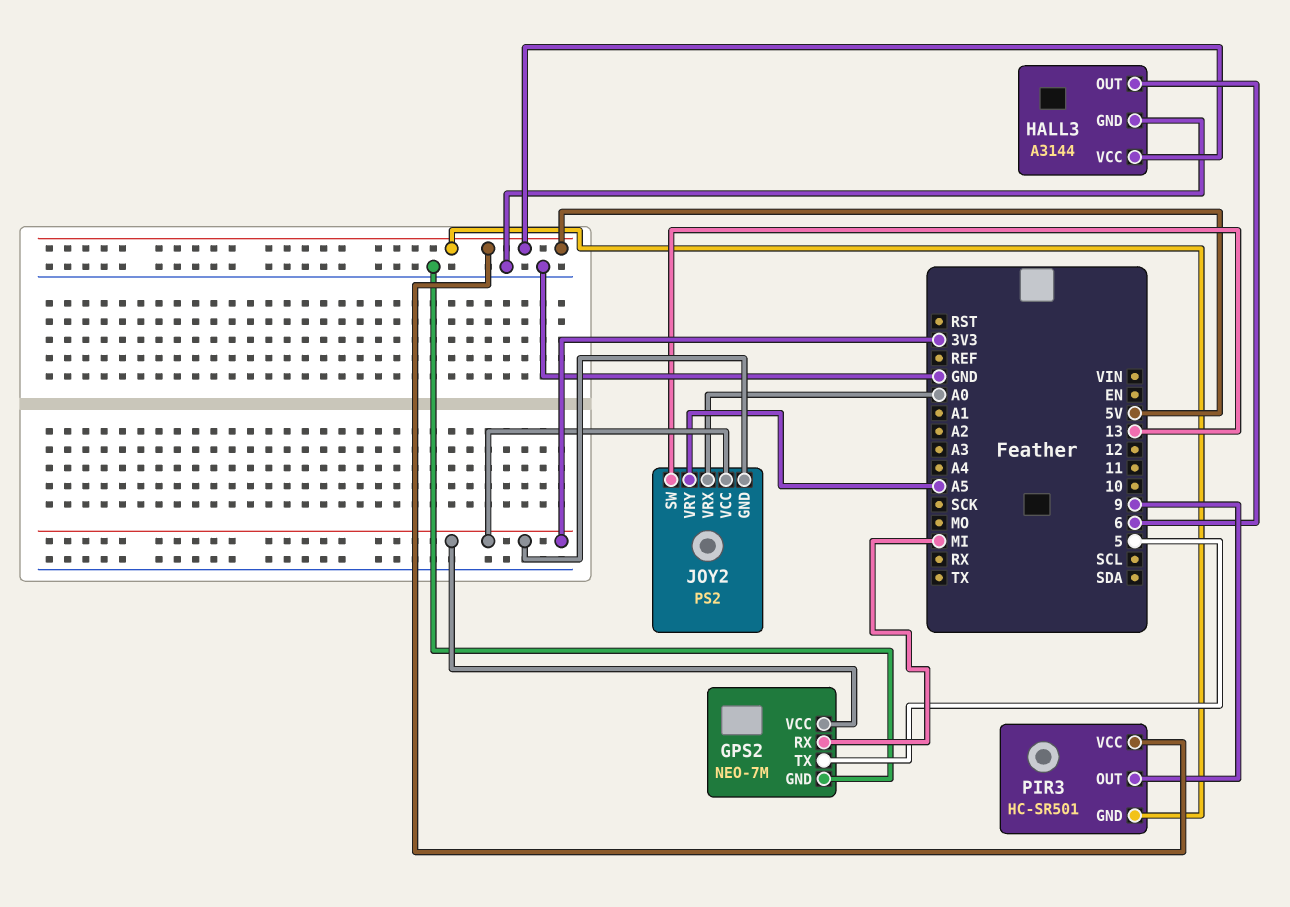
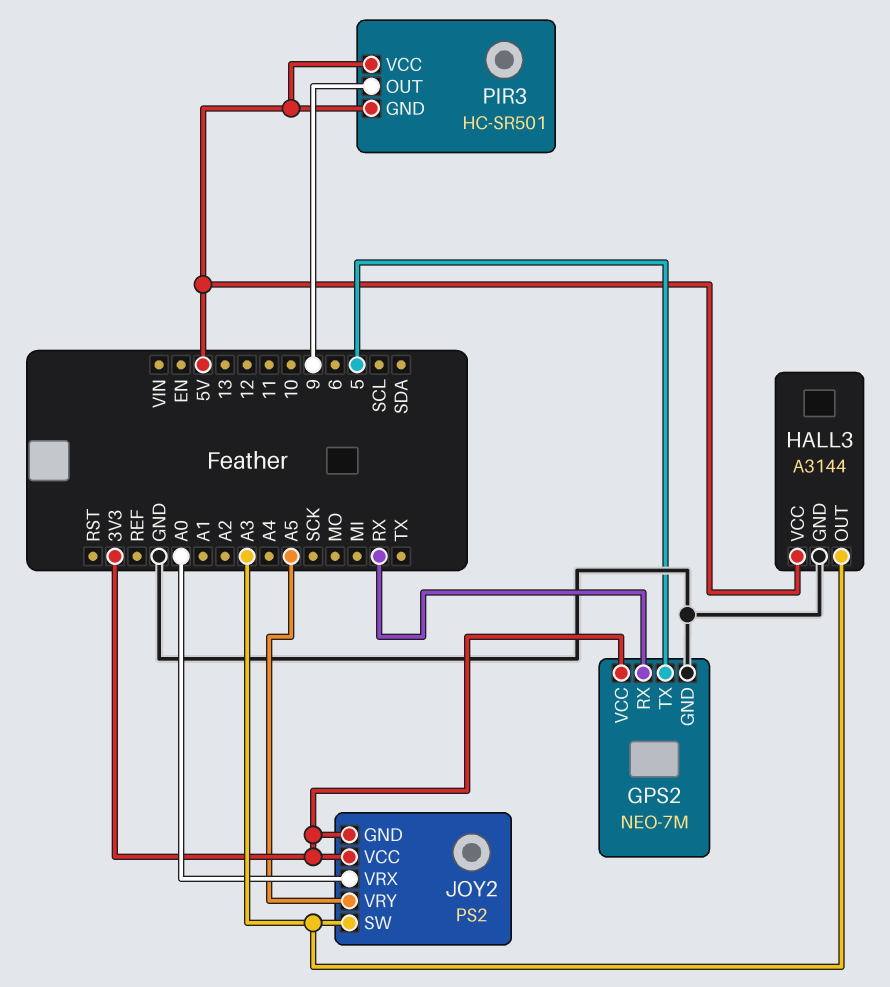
GPS2 pin RX: MI -> RX
HALL3 pin OUT: 6 -> A3
JOY2 pin SW: 13 -> A3

